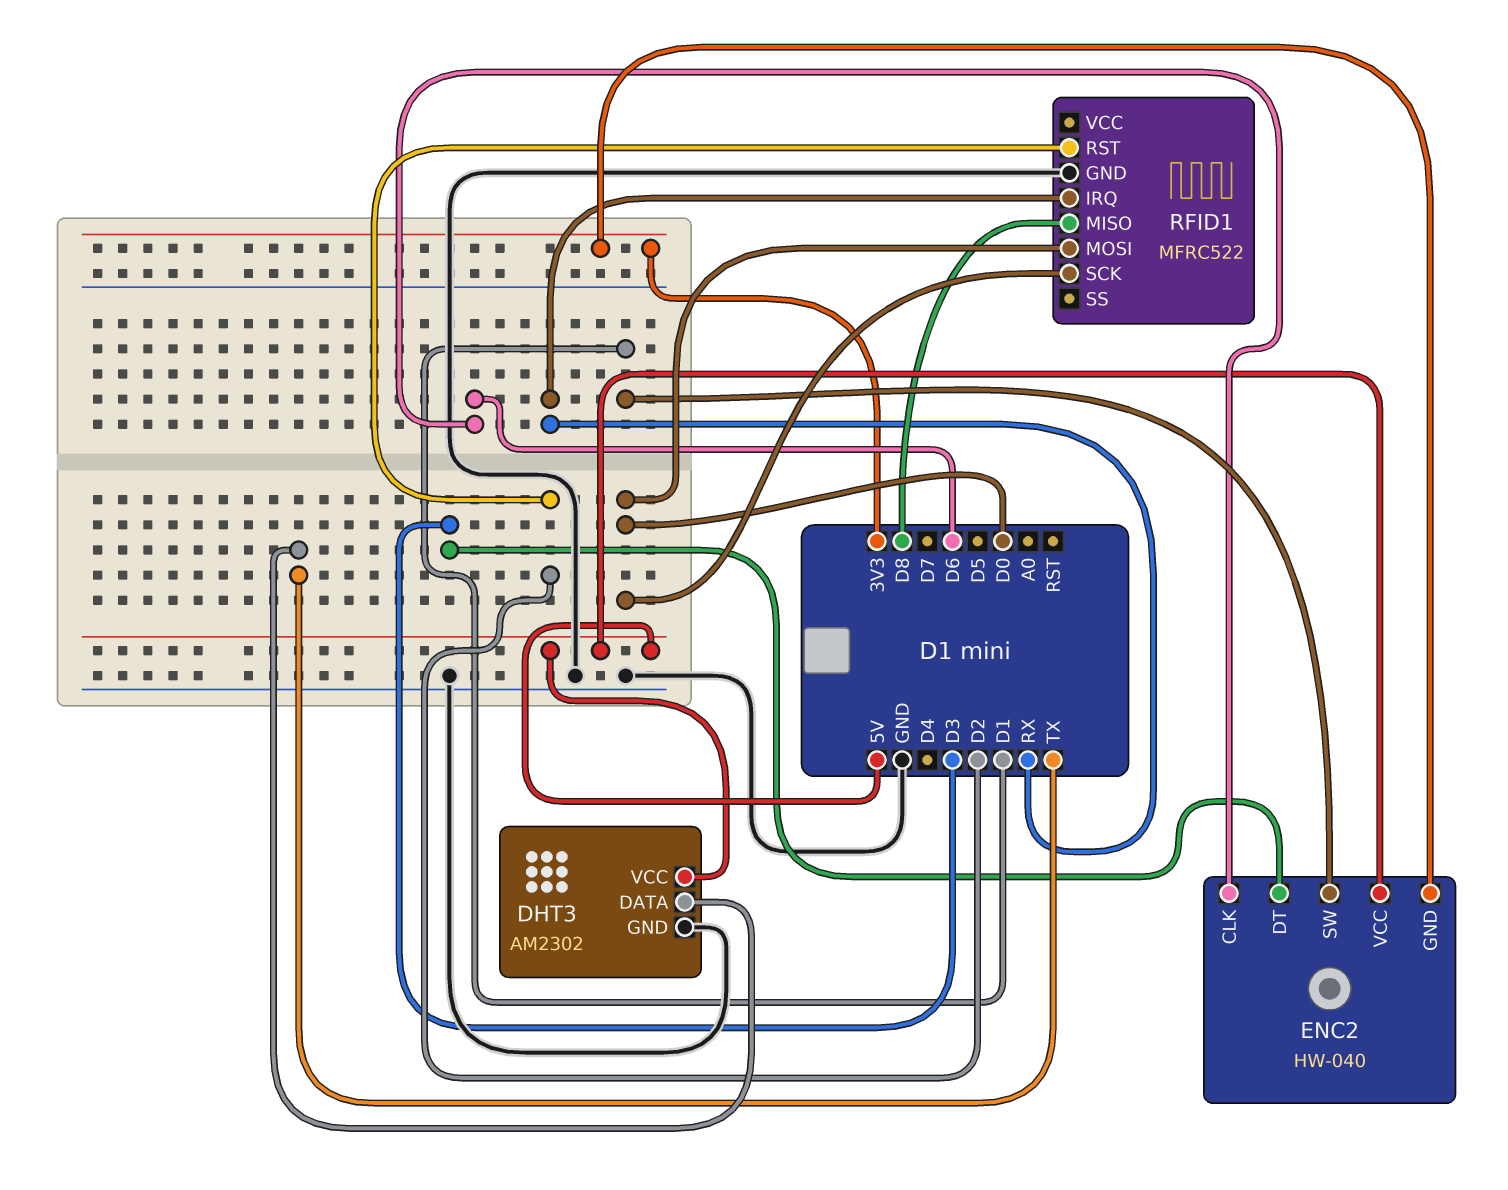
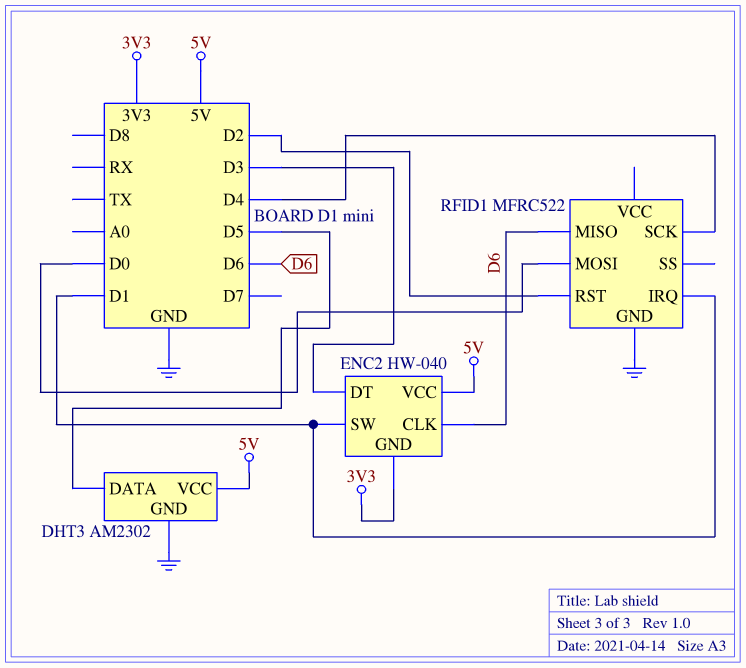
DHT3 pin DATA: TX -> D5
RFID1 pin IRQ: RX -> D1
RFID1 pin MISO: D8 -> D6
RFID1 pin SCK: D0 -> D4

